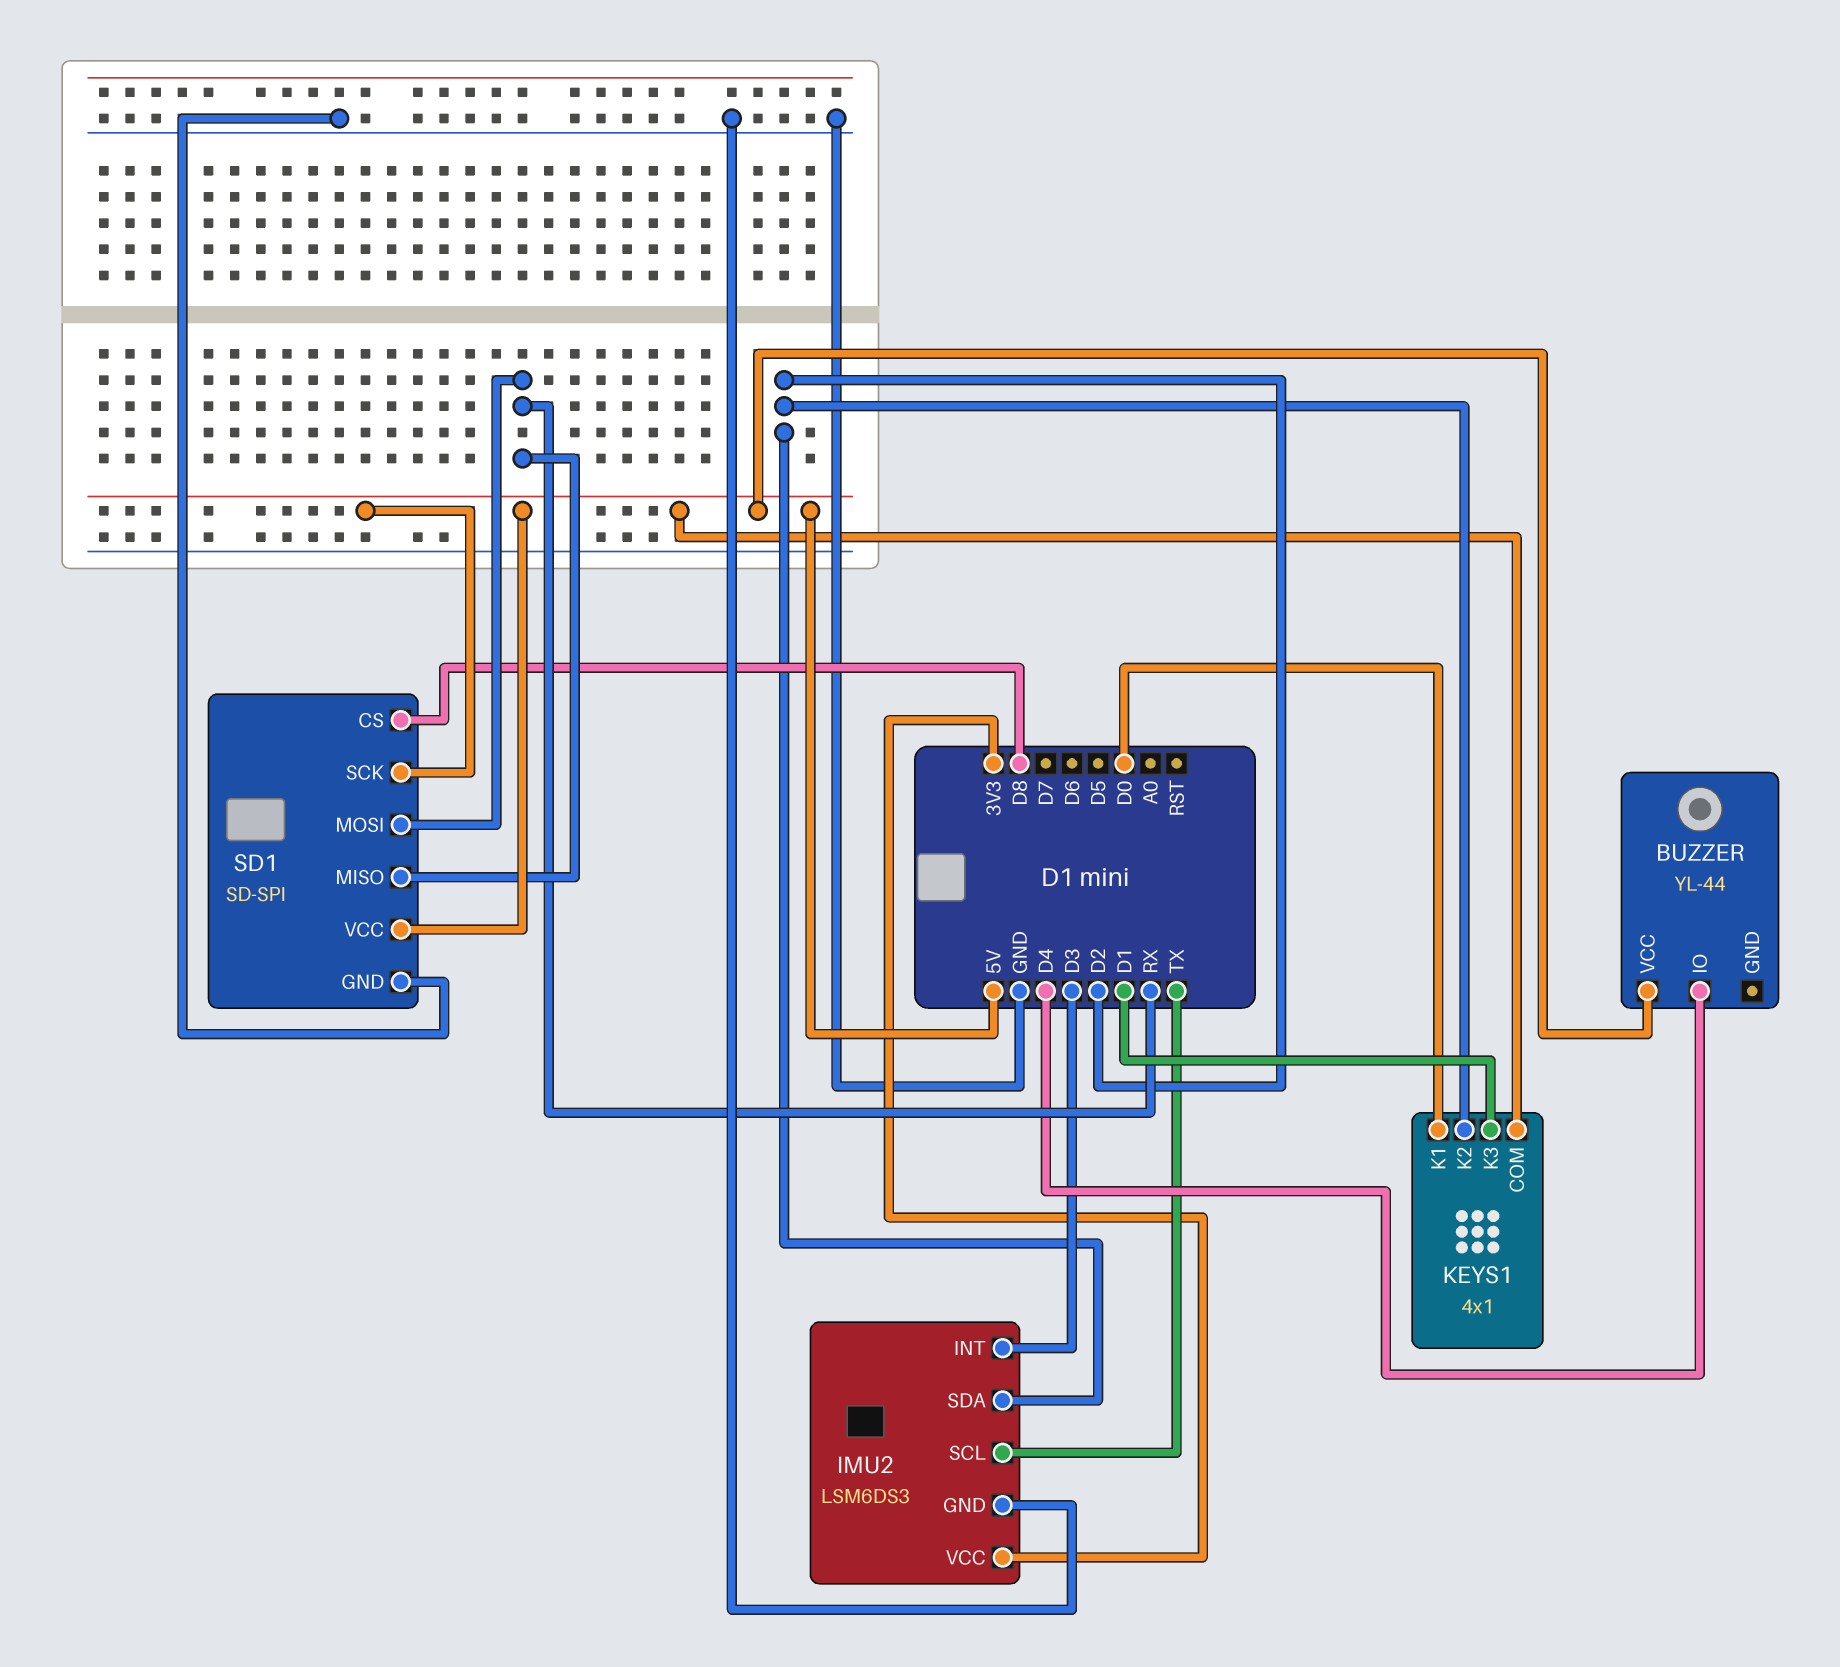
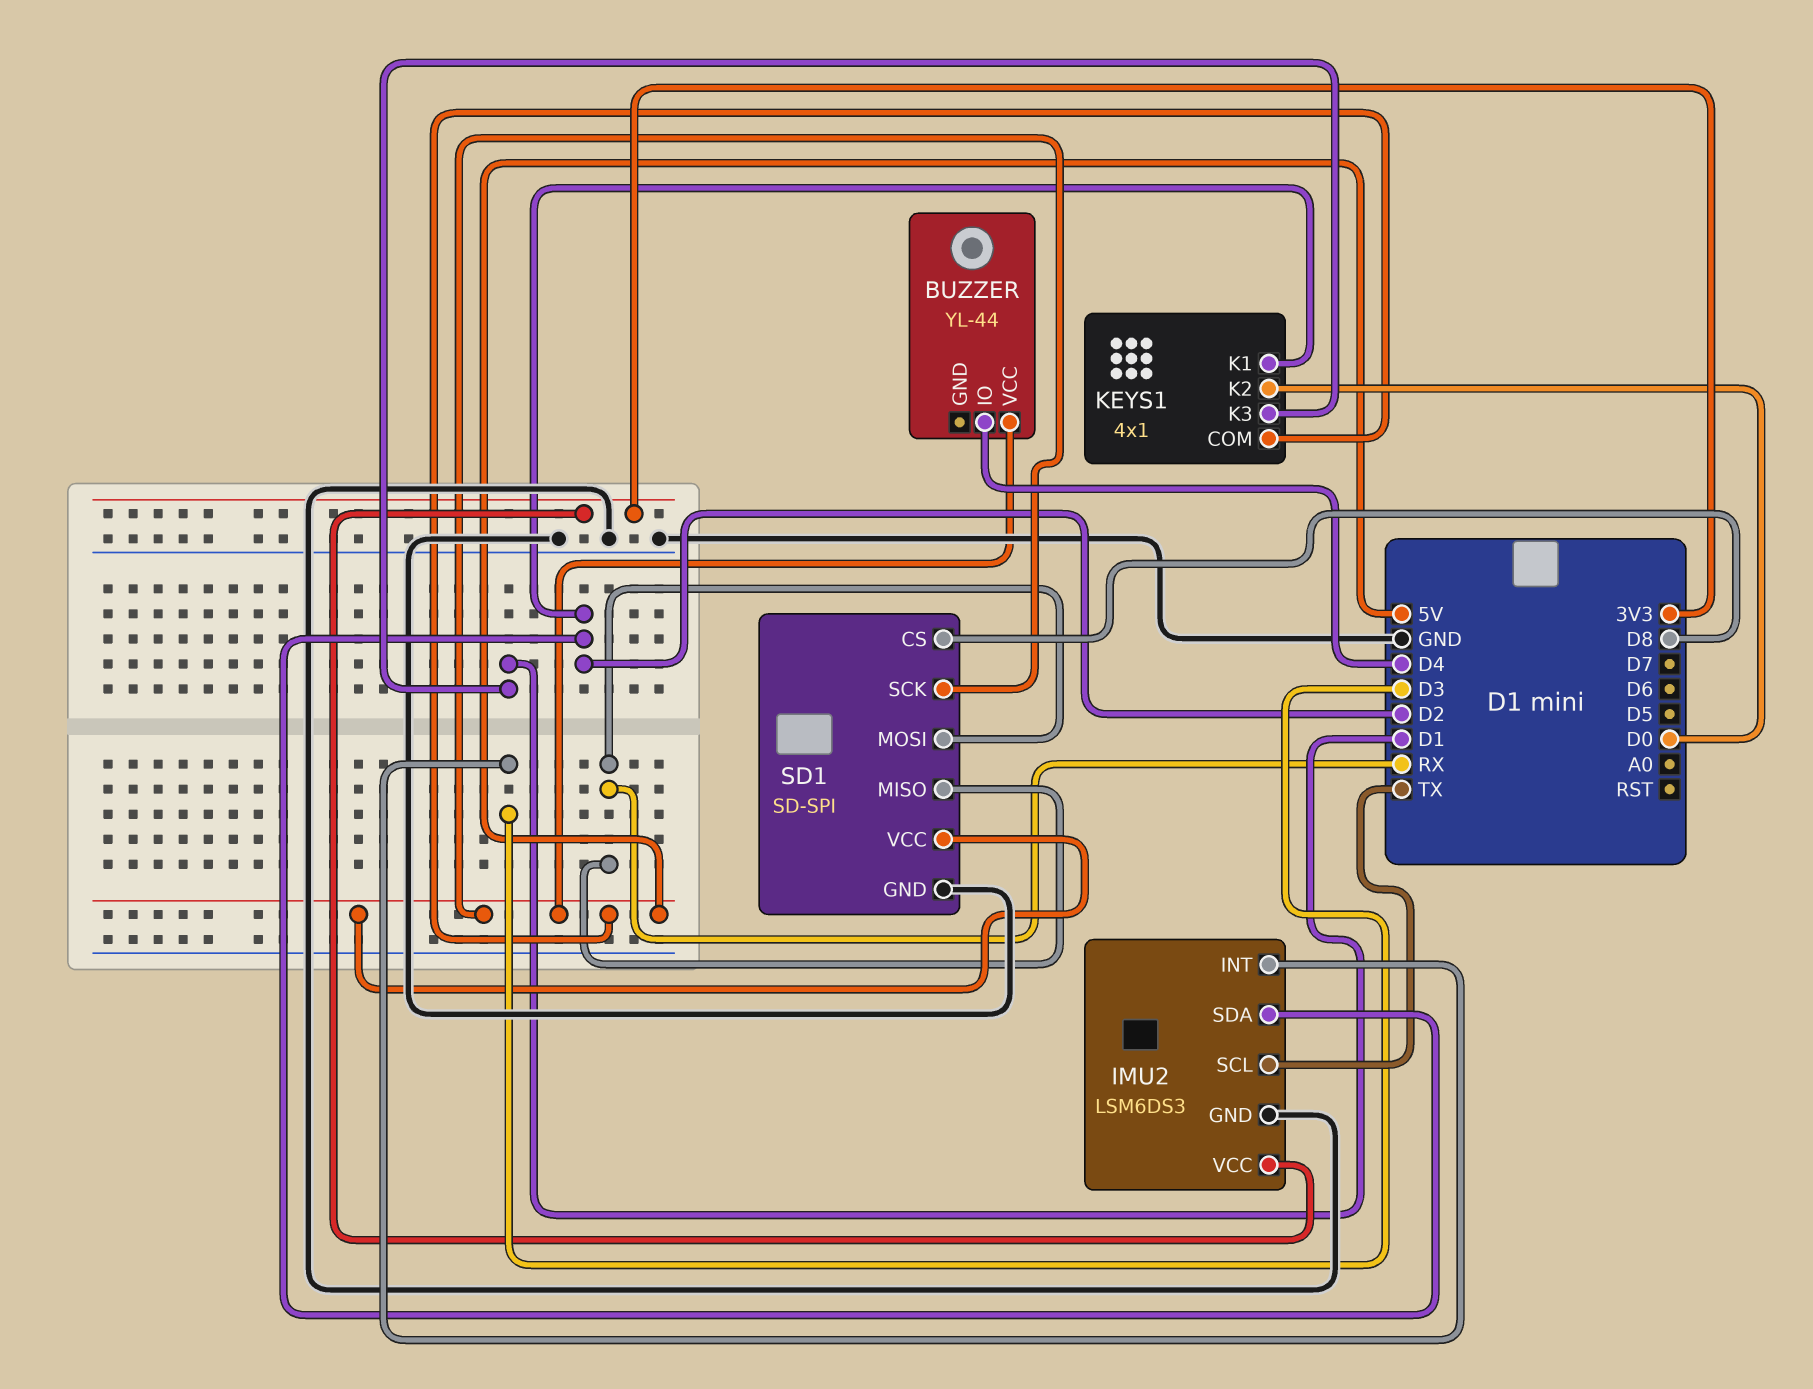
KEYS1 pin K1: D0 -> D2
KEYS1 pin K2: D2 -> D0

